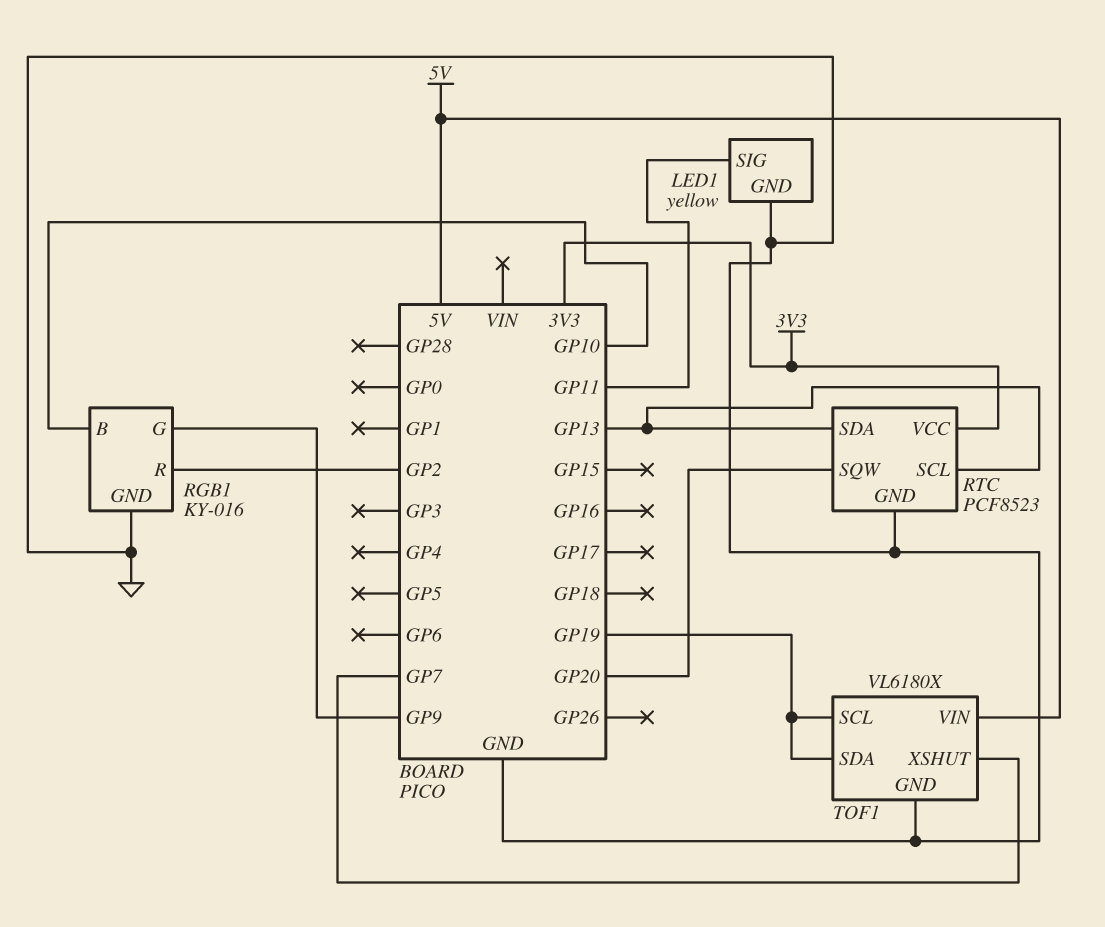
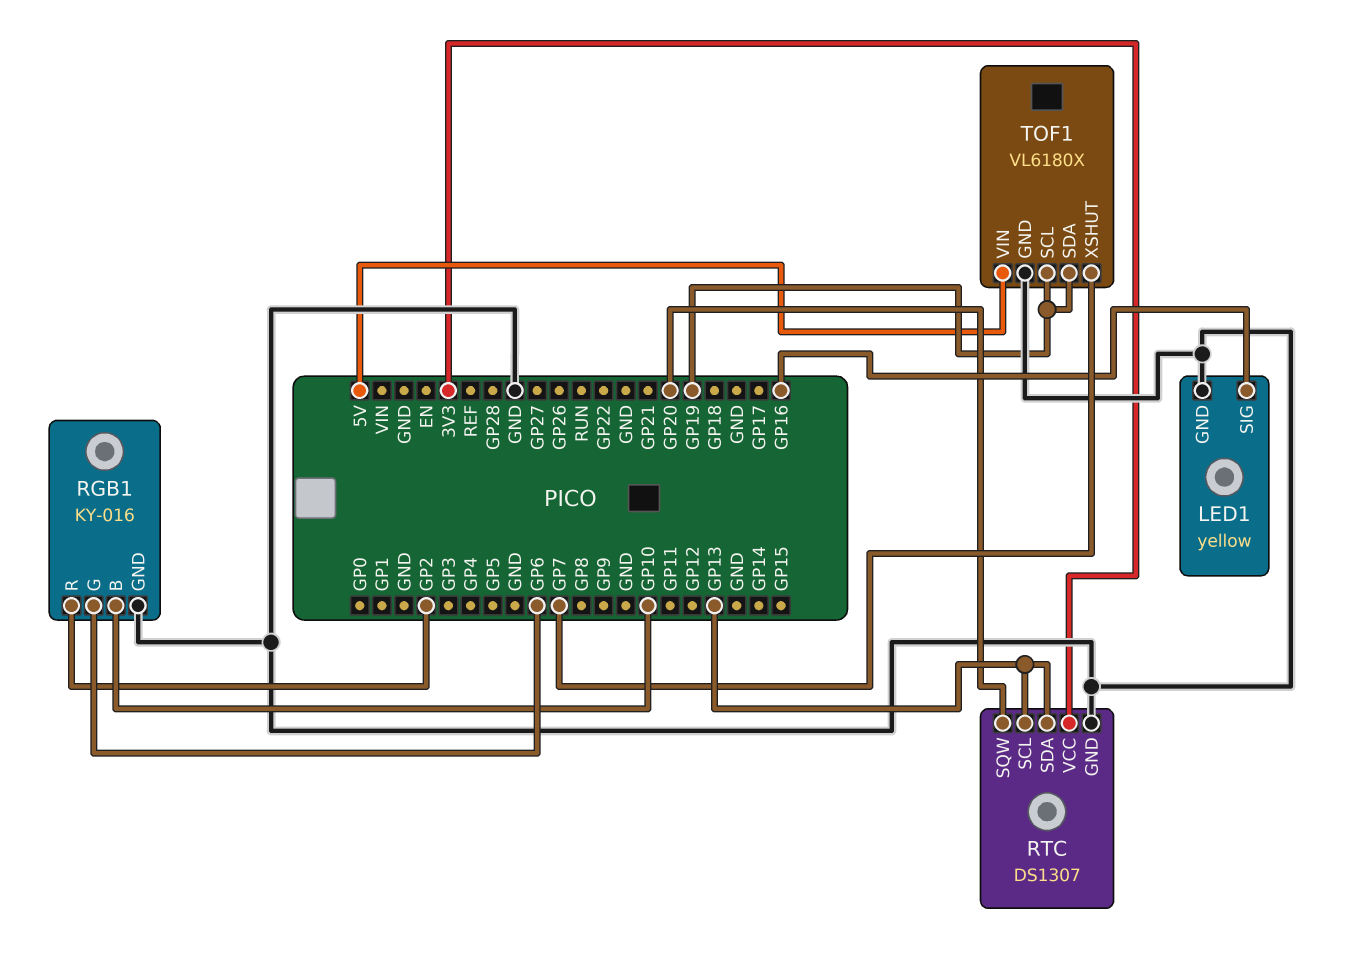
LED1 pin SIG: GP11 -> GP16
RGB1 pin G: GP9 -> GP6
RTC: PCF8523 -> DS1307

